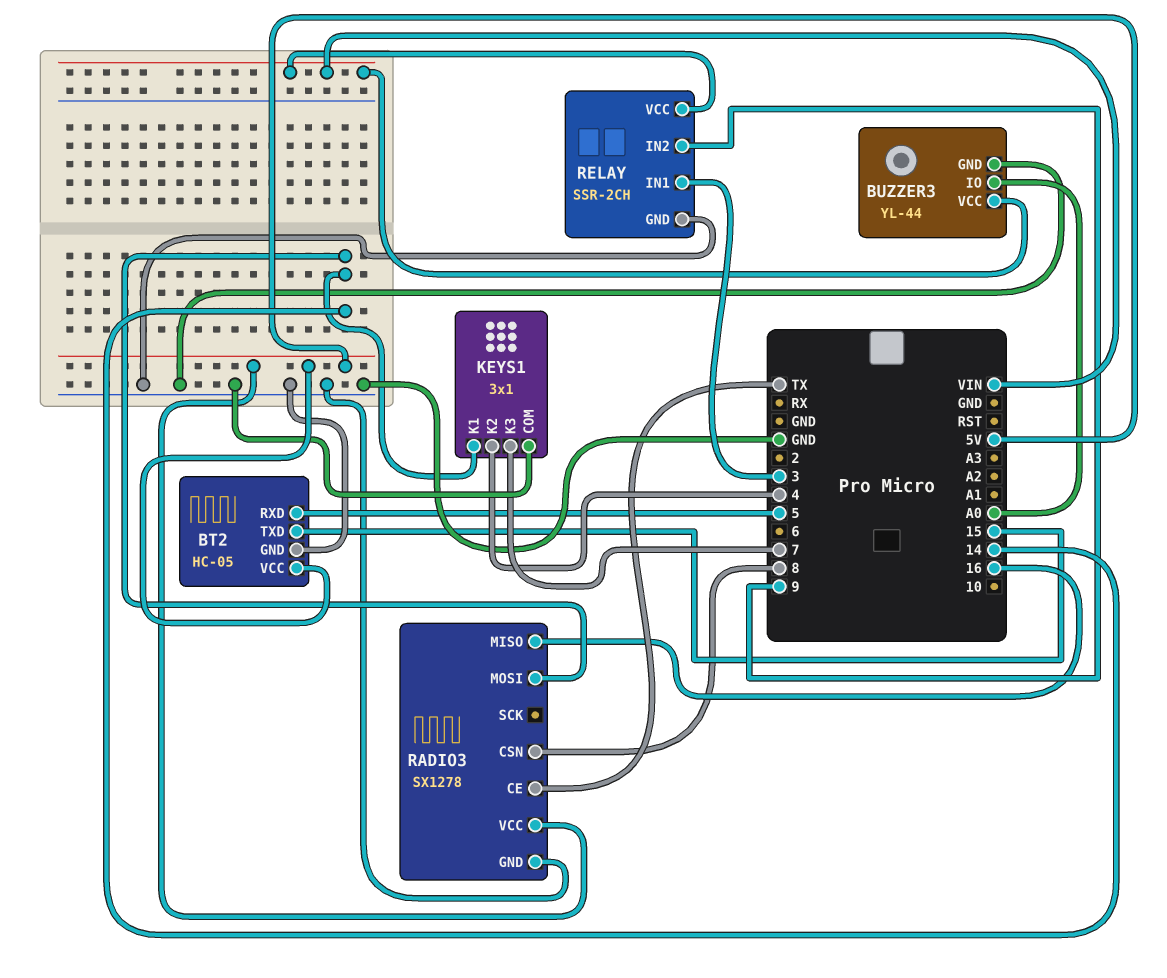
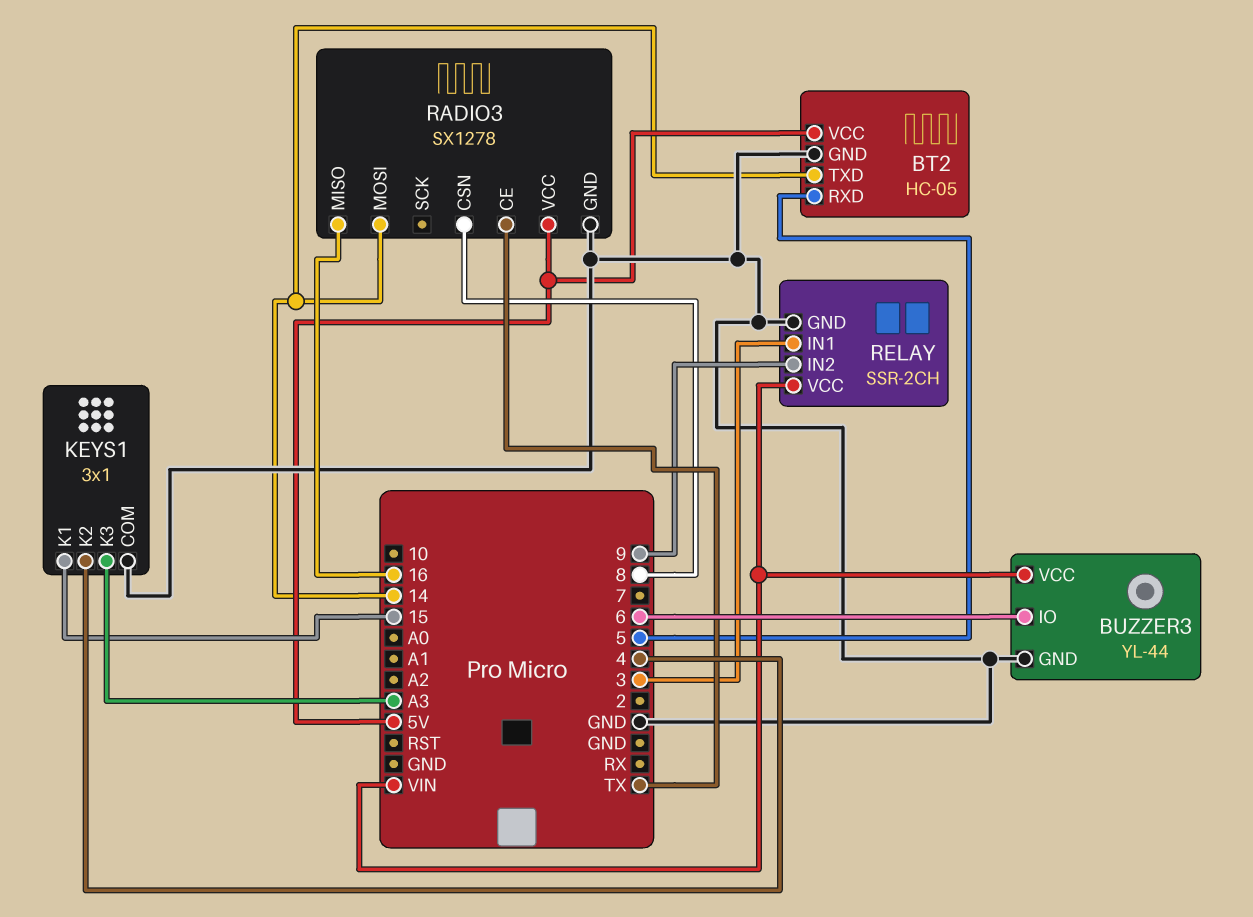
BT2 pin TXD: 15 -> 14
BUZZER3 pin IO: A0 -> 6
KEYS1 pin K1: 14 -> 15
KEYS1 pin K3: 7 -> A3

